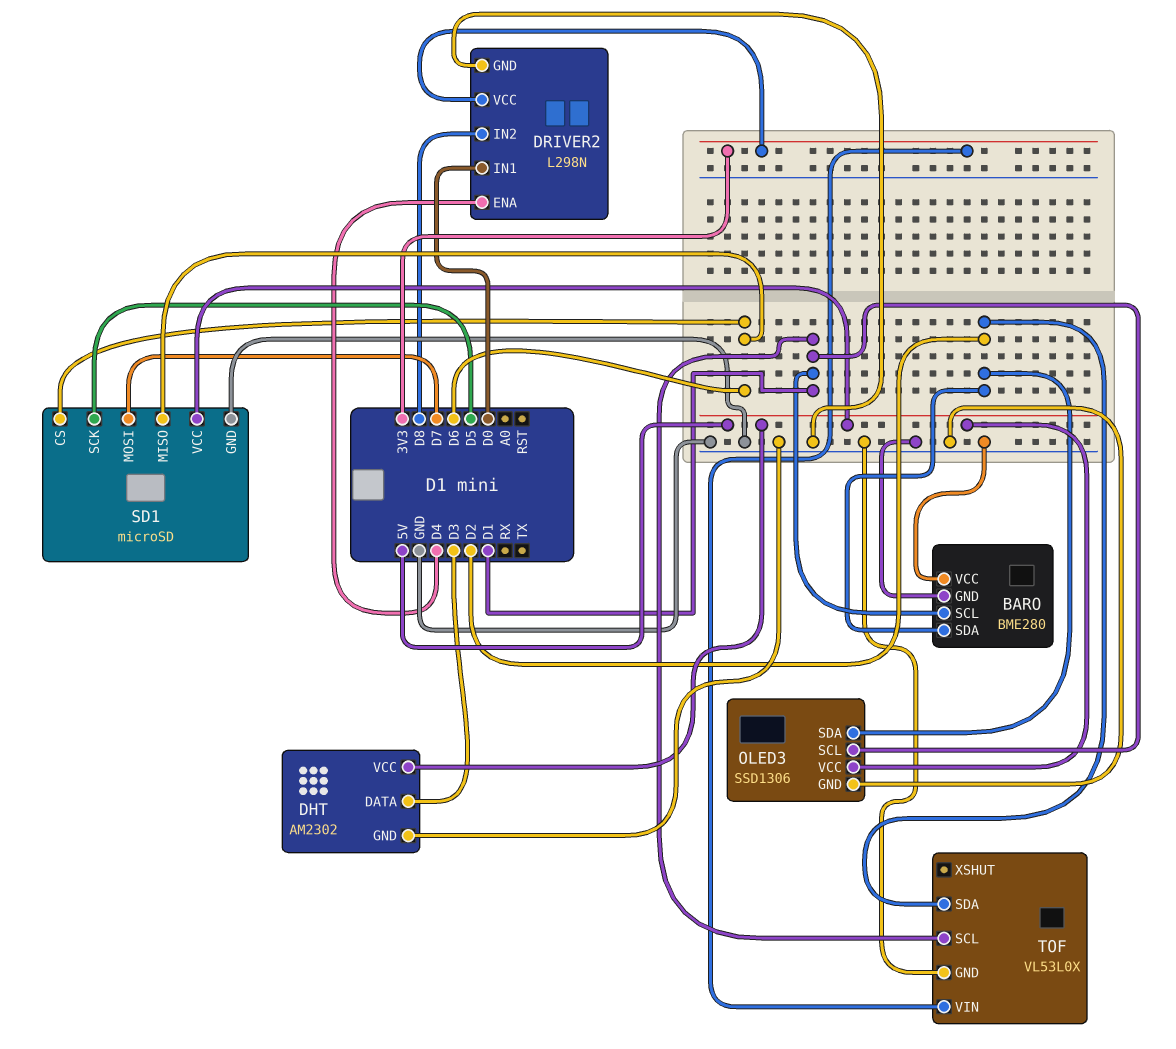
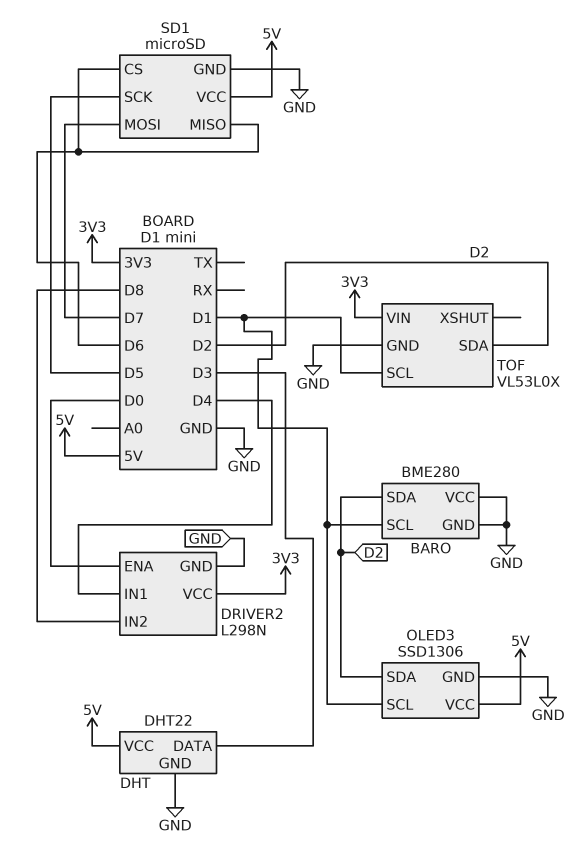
DHT: AM2302 -> DHT22
DRIVER2 pin ENA: D4 -> D0
DRIVER2 pin IN1: D0 -> D4

